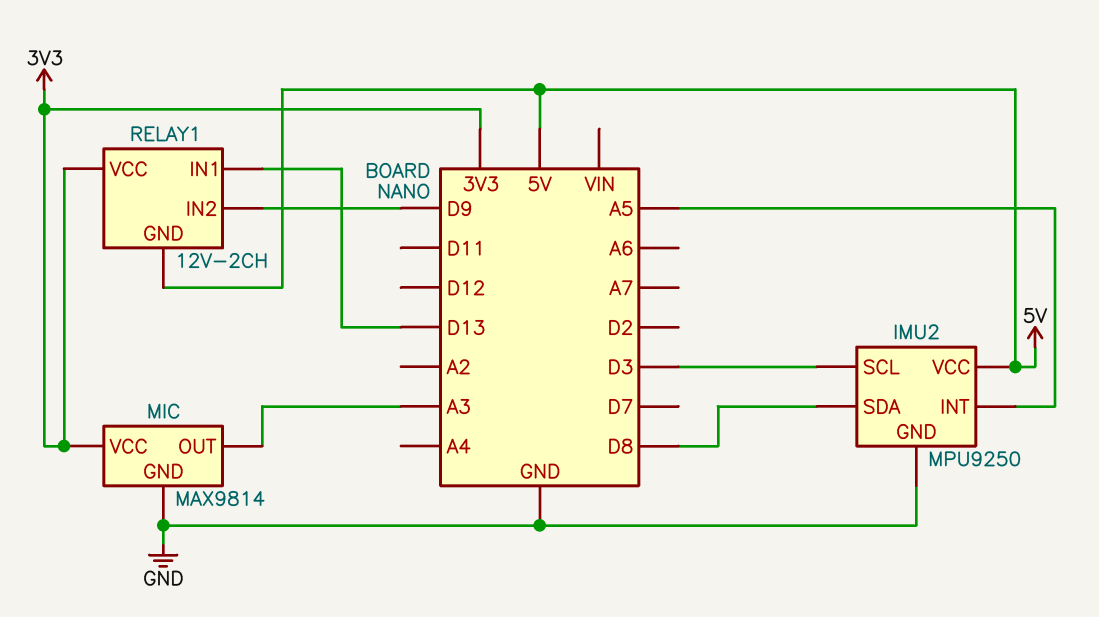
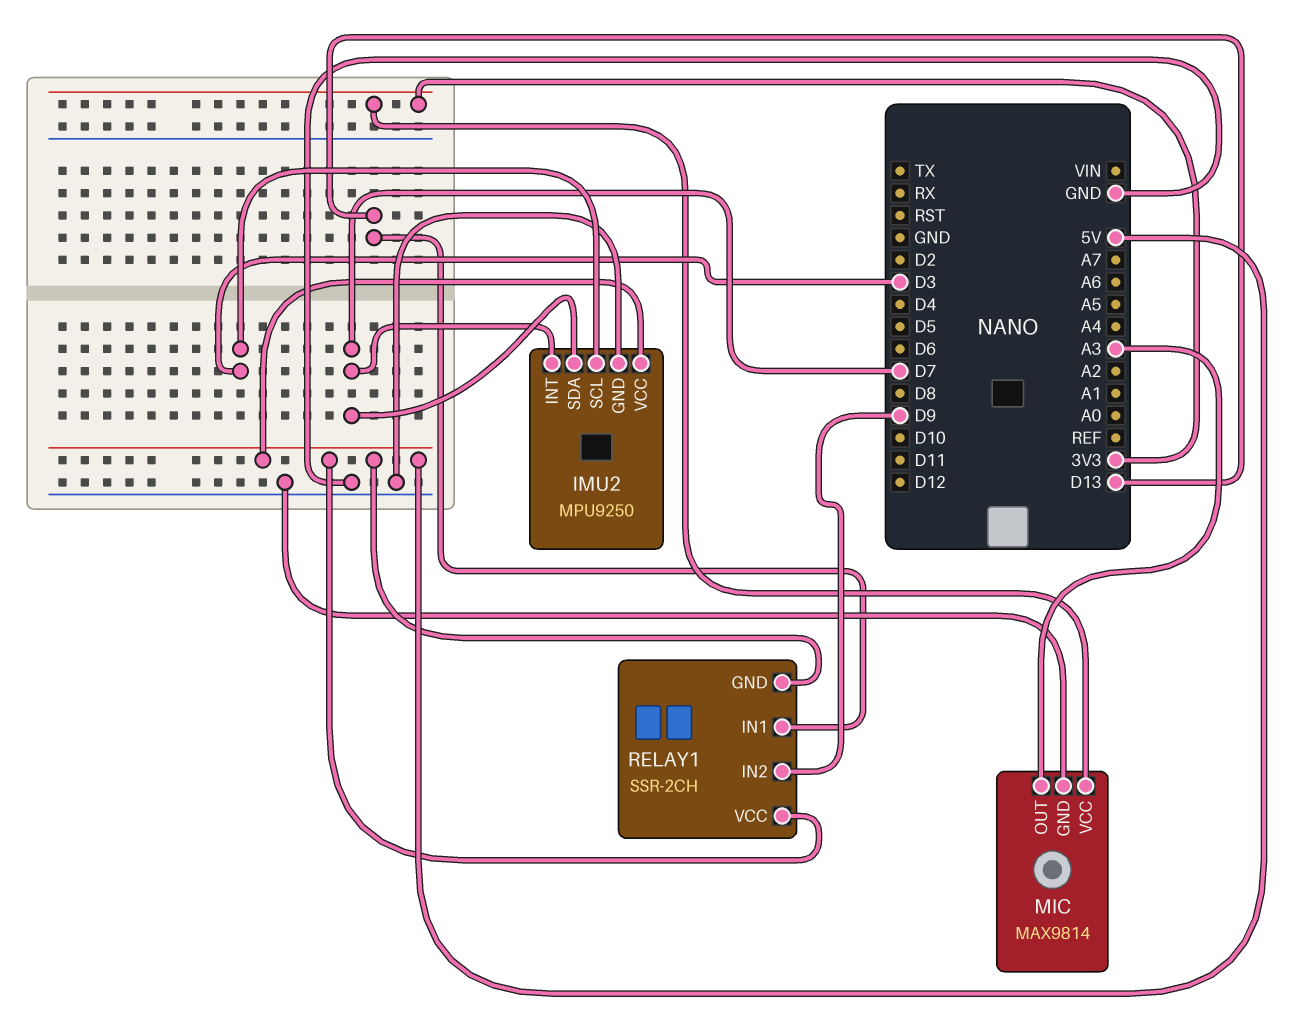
IMU2 pin INT: A5 -> D7
IMU2 pin SDA: D8 -> D7
RELAY1: 12V-2CH -> SSR-2CH
RELAY1 pin VCC: 3V3 -> 5V

